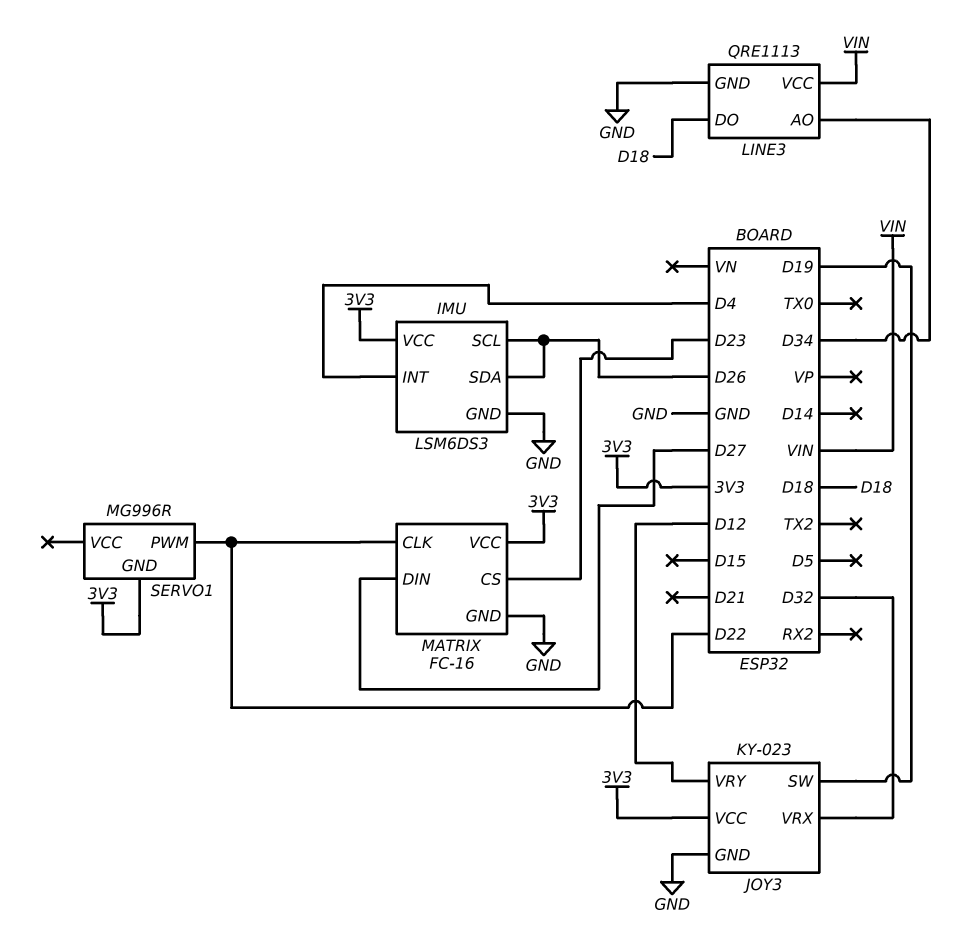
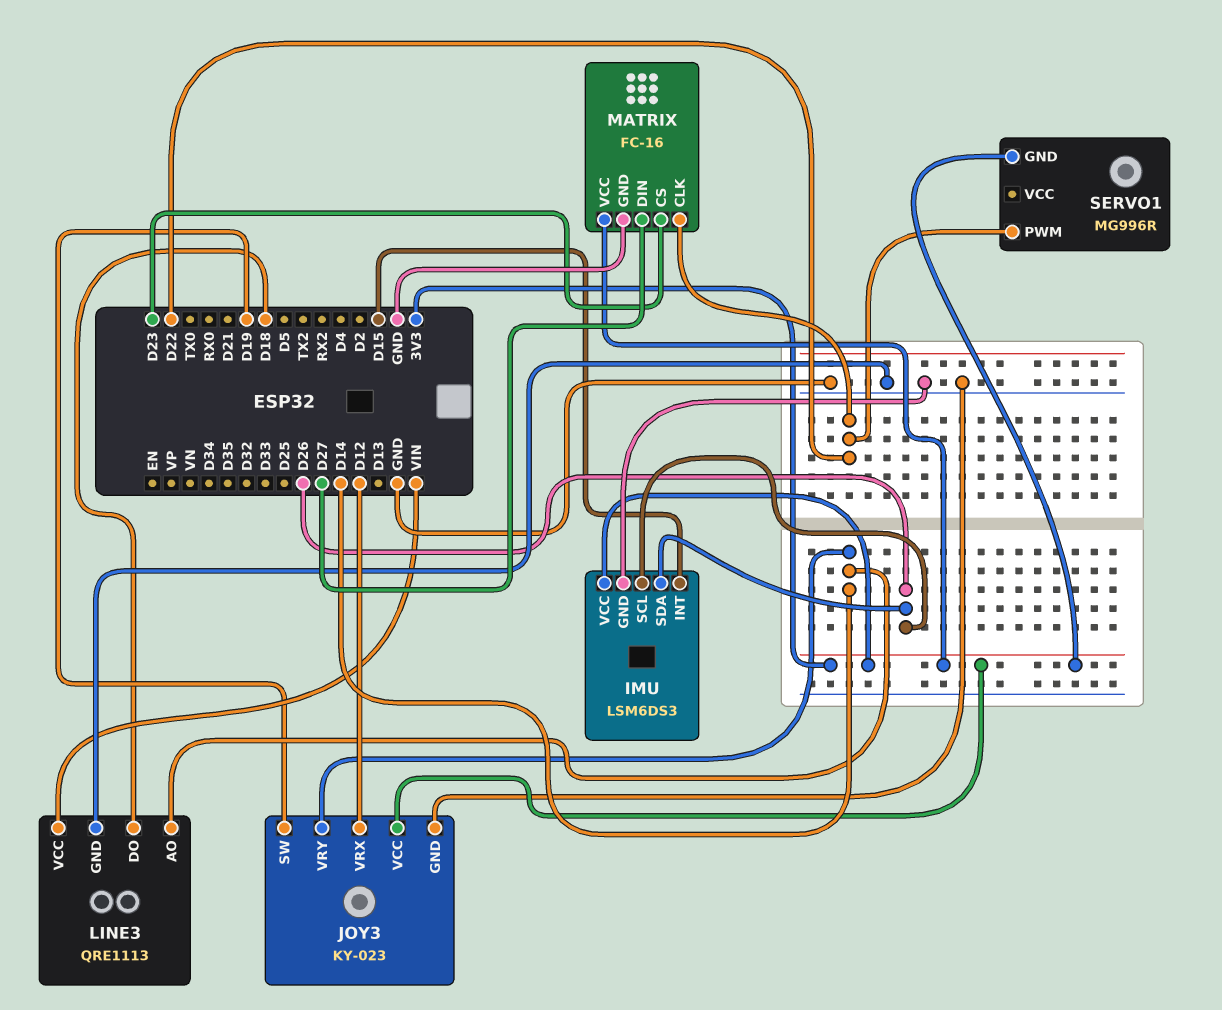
IMU pin INT: D4 -> D15
JOY3 pin VRX: D32 -> D12
JOY3 pin VRY: D12 -> D14
LINE3 pin AO: D34 -> D14

